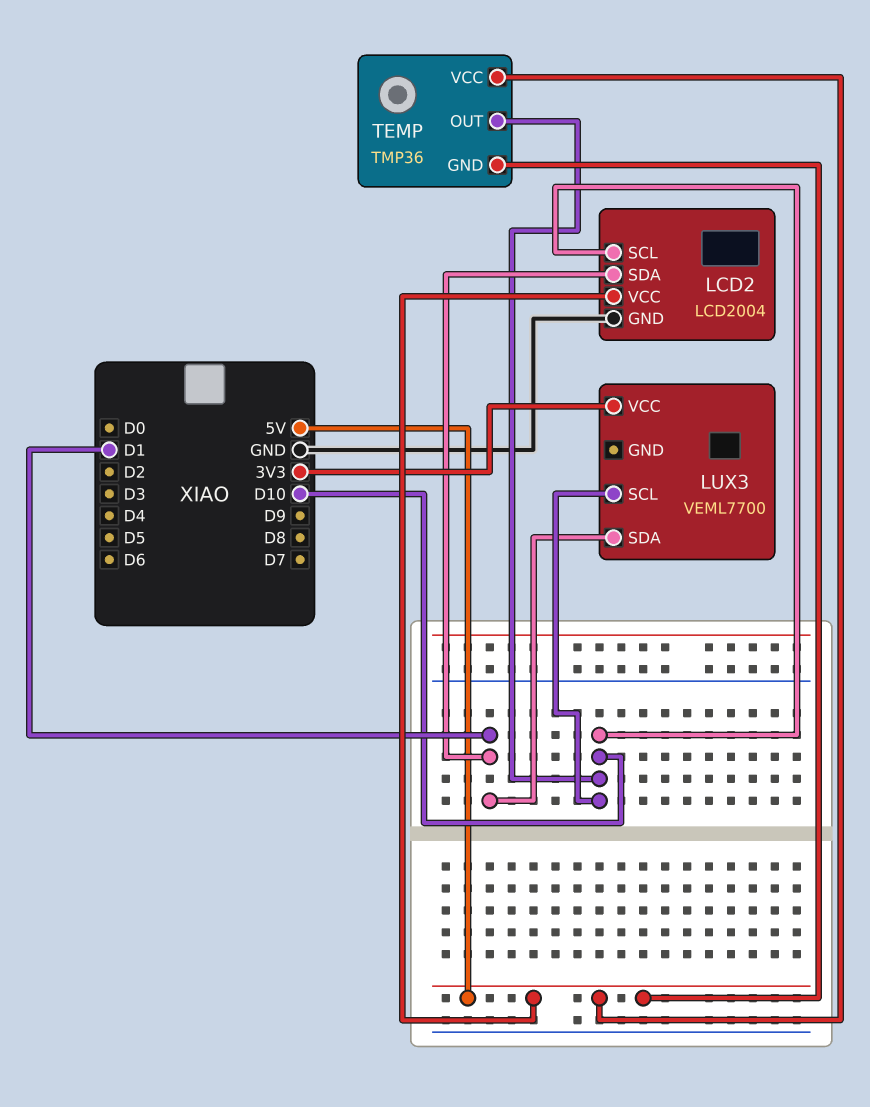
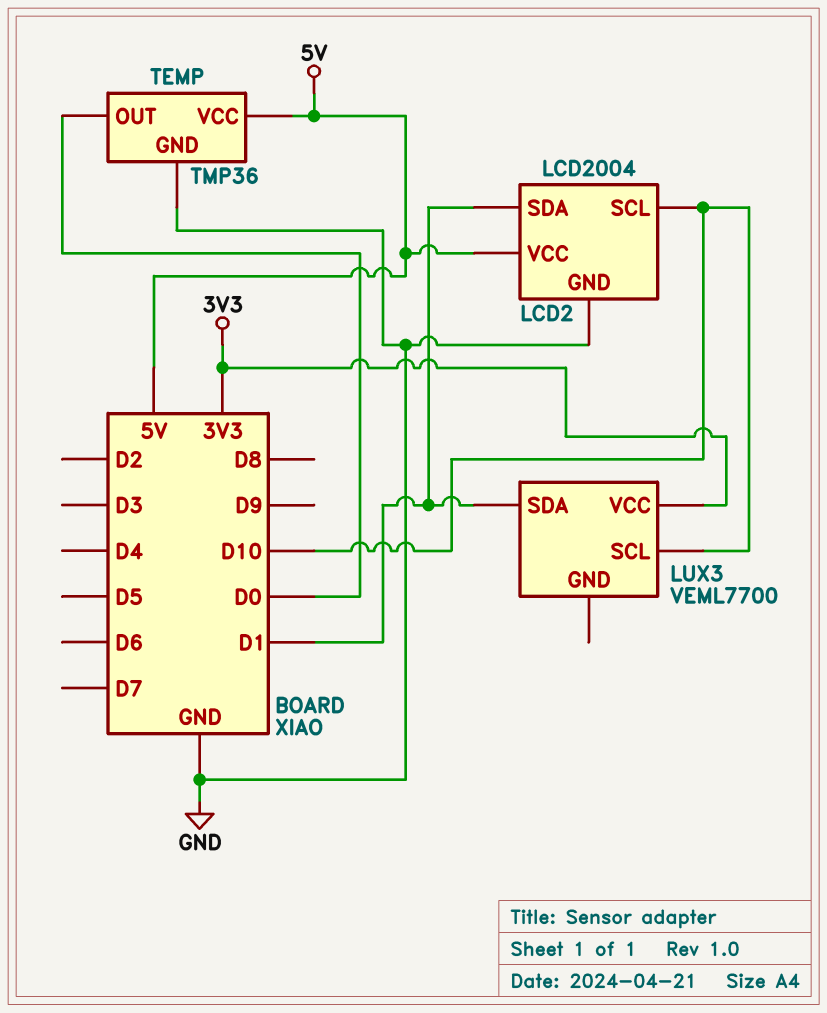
TEMP pin GND: 5V -> GND
TEMP pin OUT: D10 -> D0

